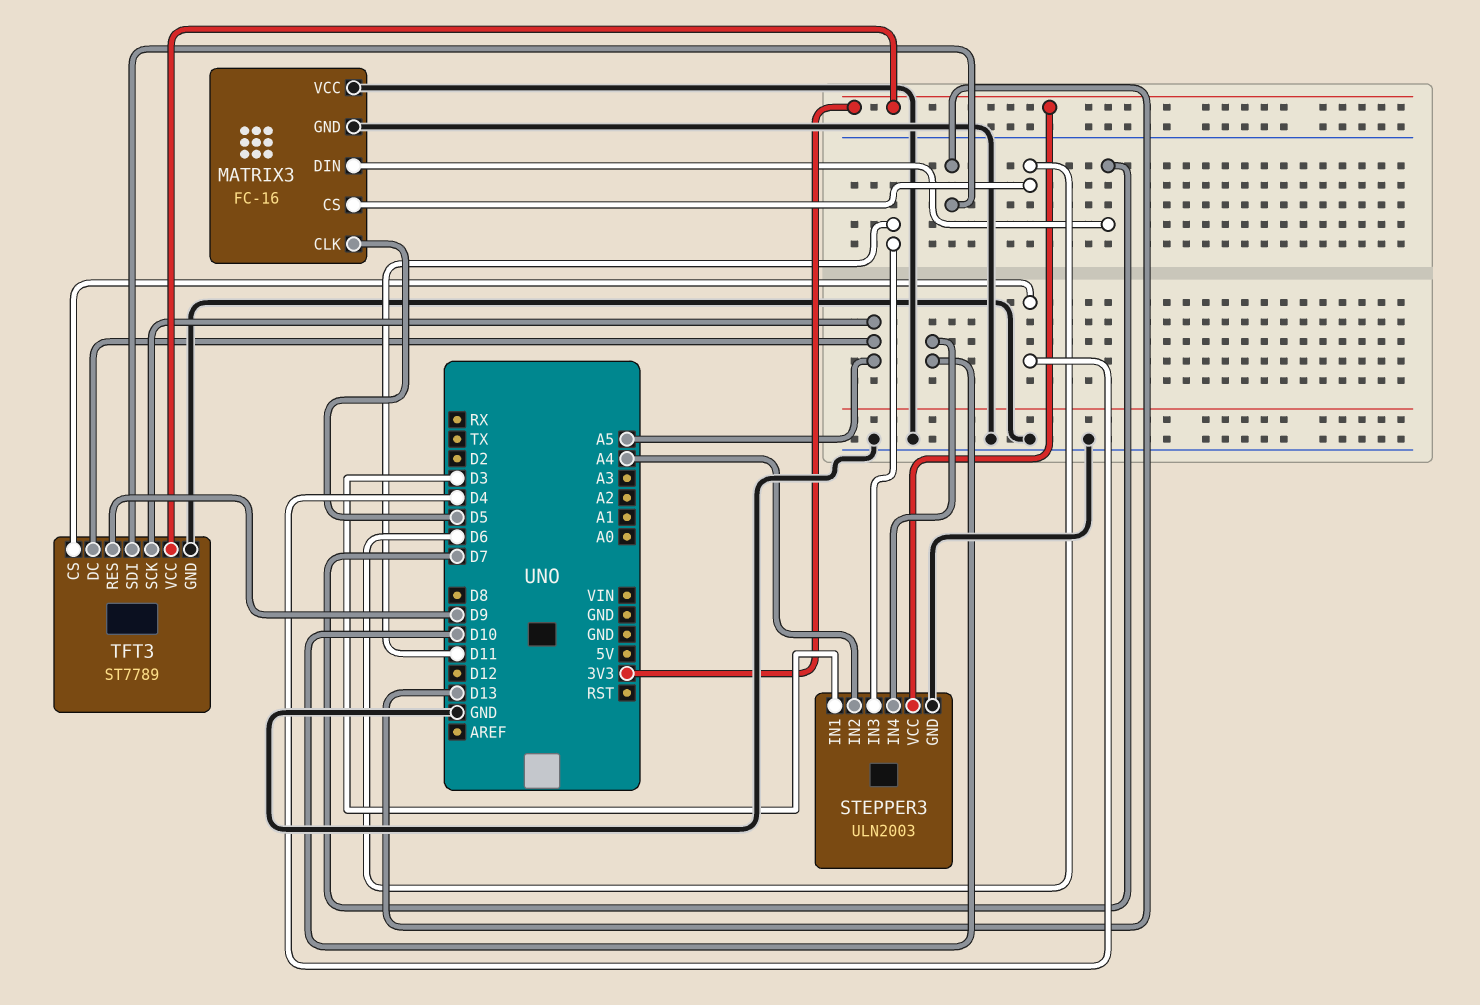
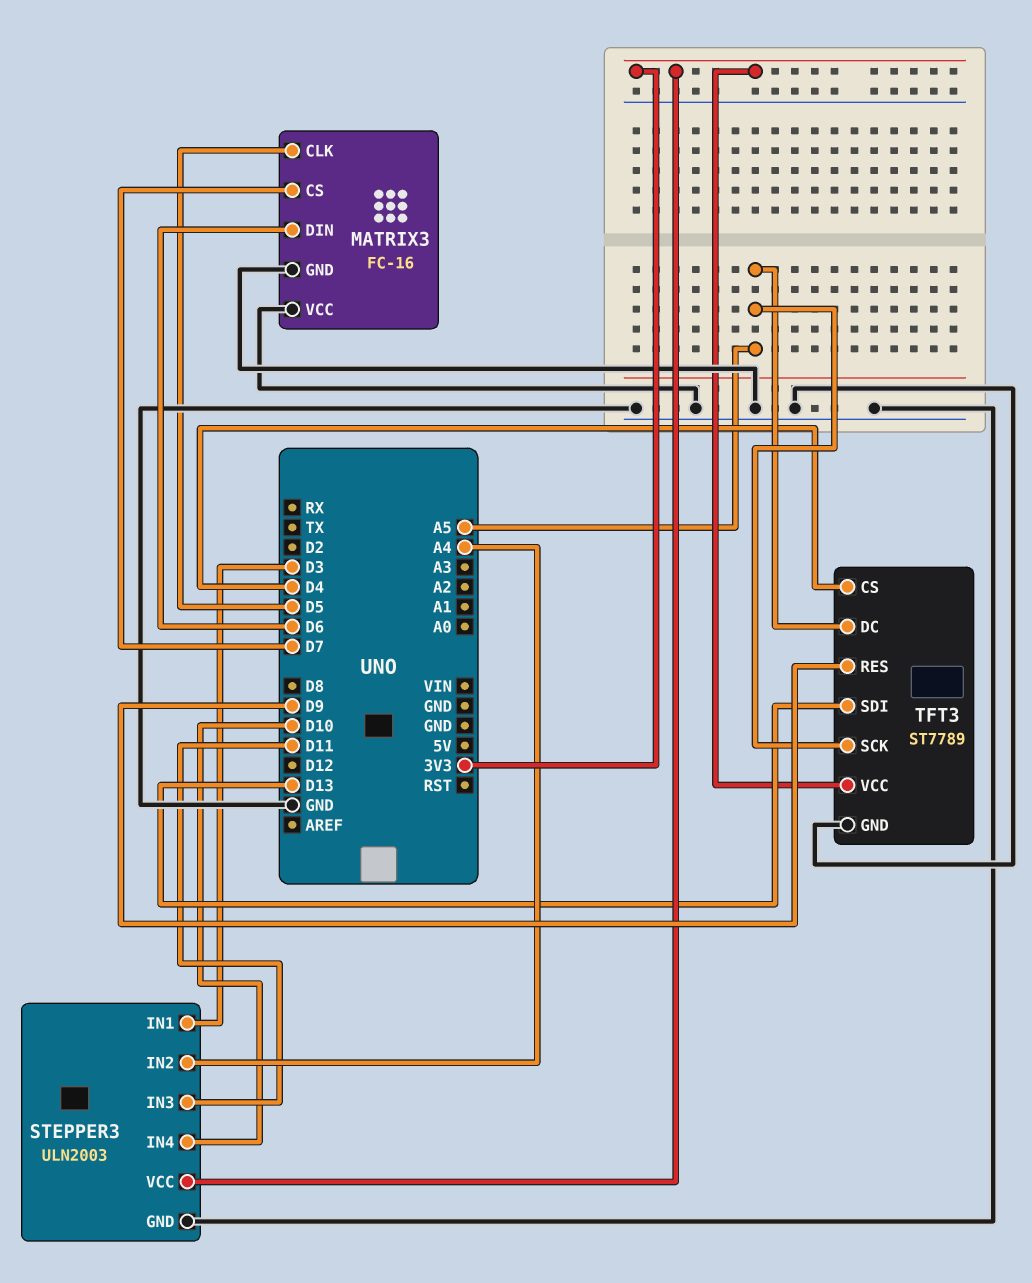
MATRIX3 pin CS: D6 -> D7
MATRIX3 pin DIN: D7 -> D6

